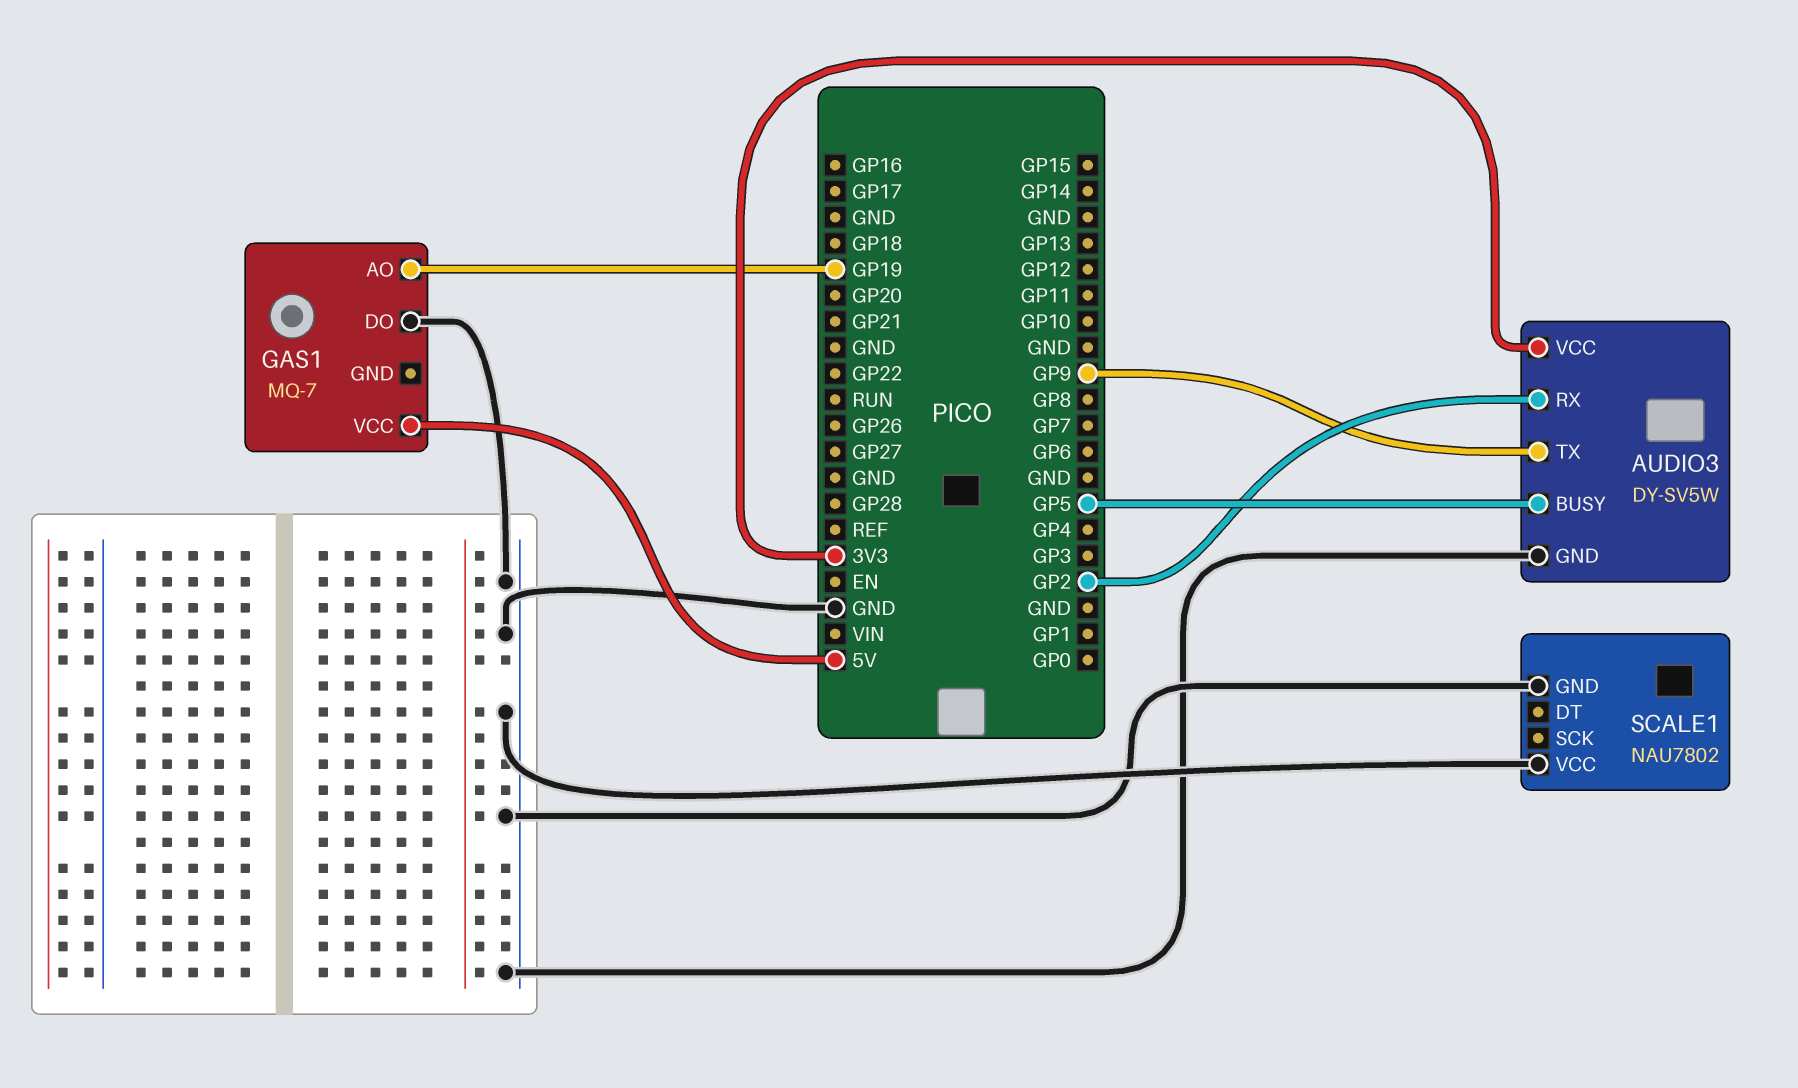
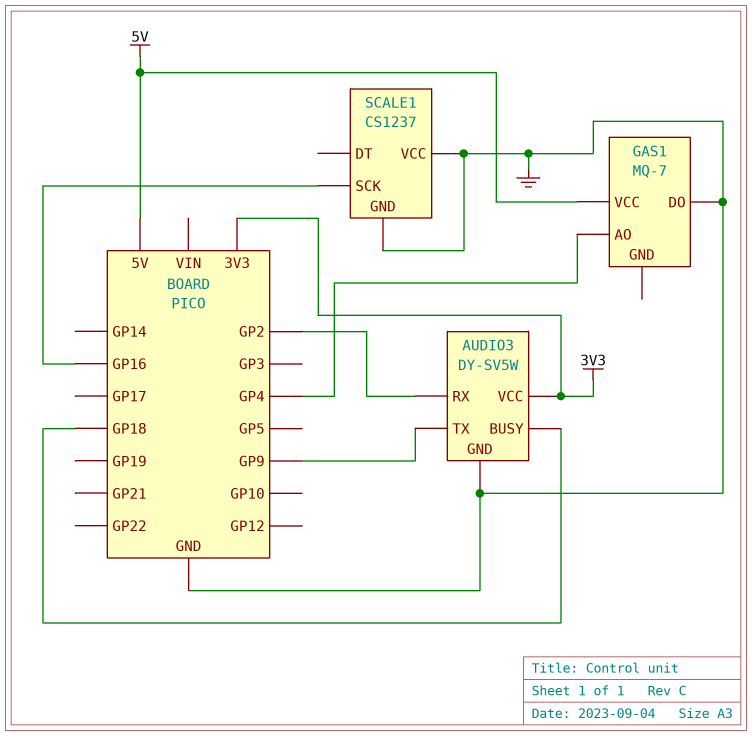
AUDIO3 pin BUSY: GP5 -> GP18
GAS1 pin AO: GP19 -> GP4
SCALE1: NAU7802 -> CS1237
SCALE1 pin SCK: none -> GP16

